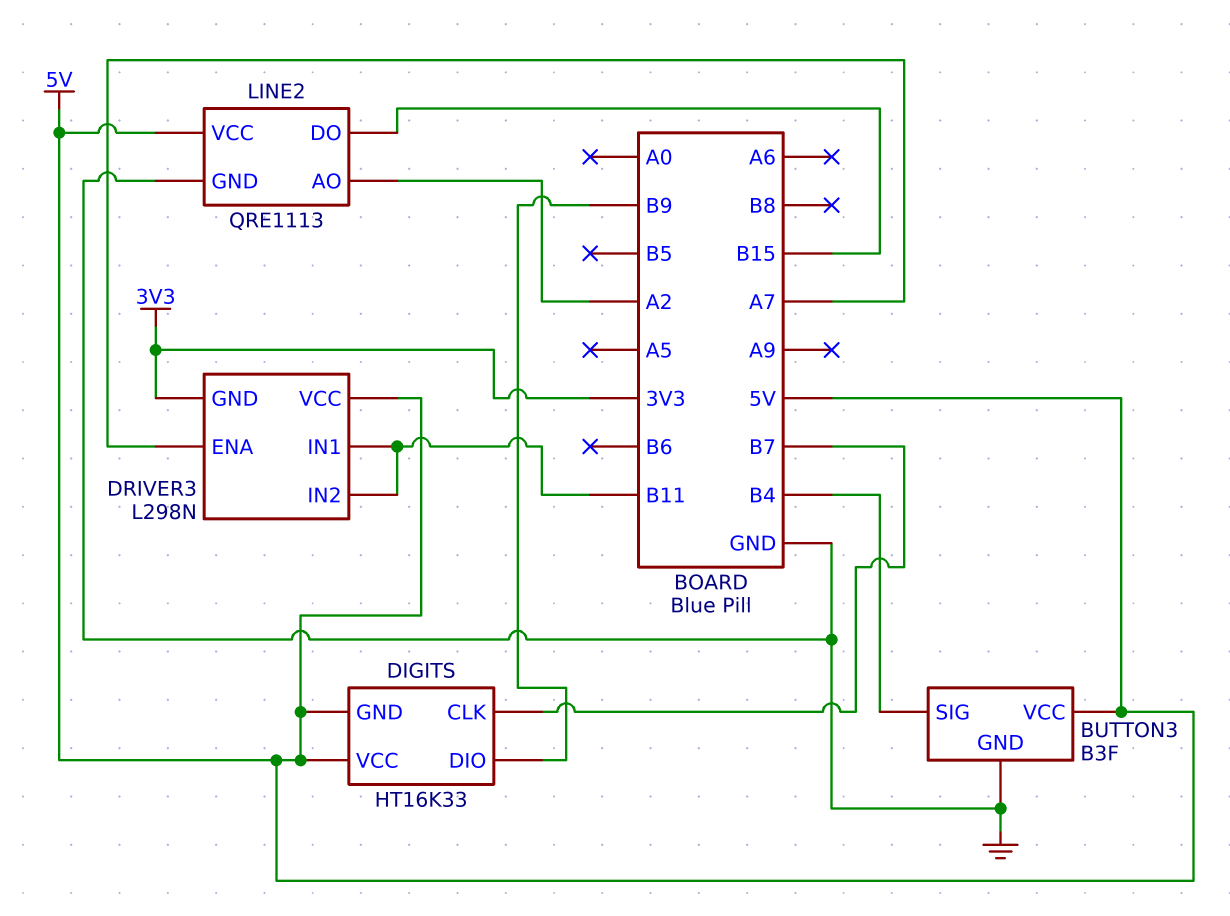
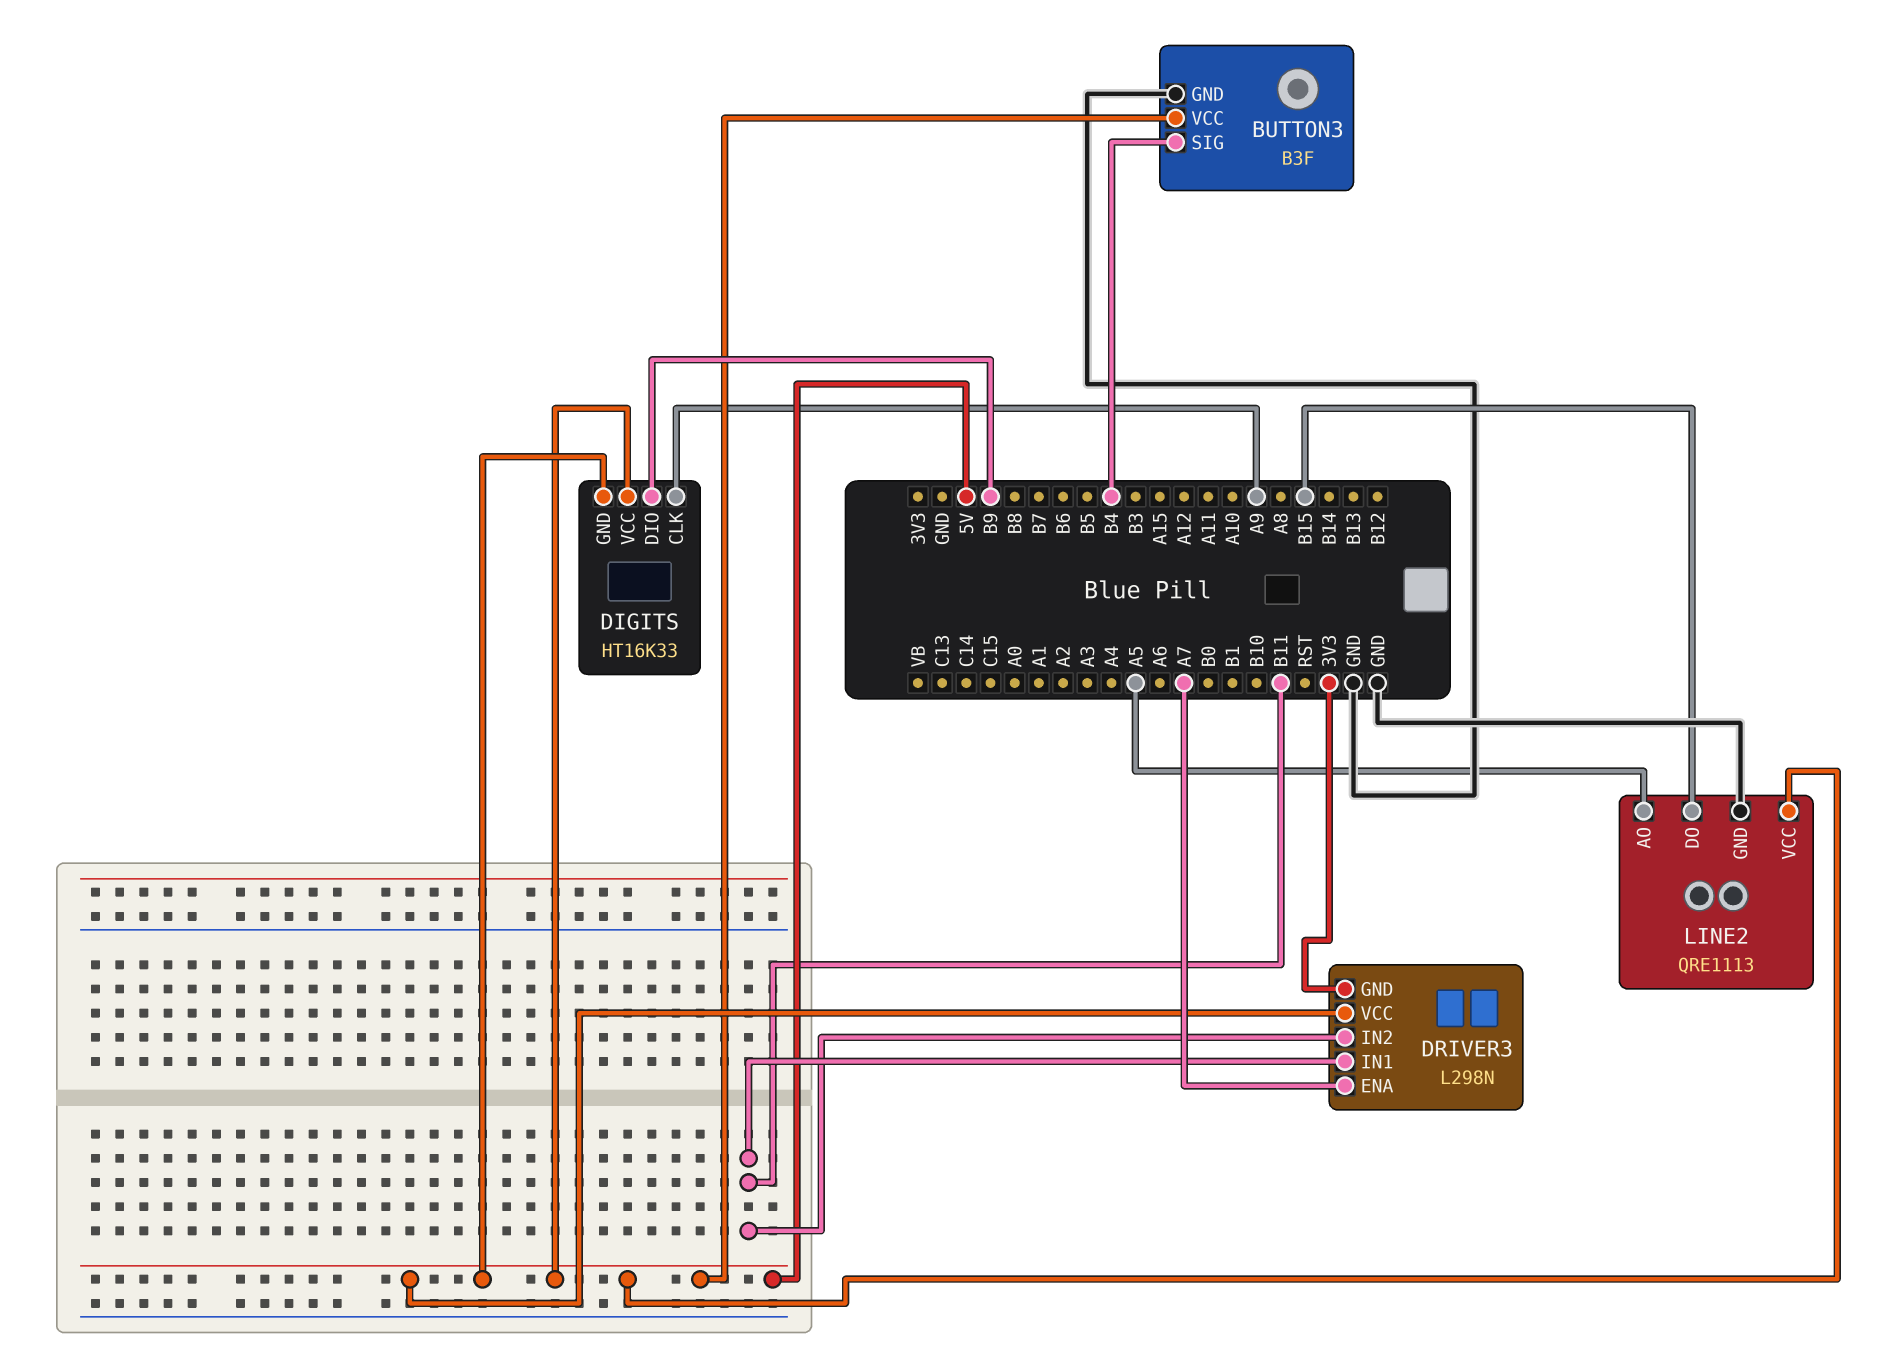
DIGITS pin CLK: B7 -> A9
LINE2 pin AO: A2 -> A5

